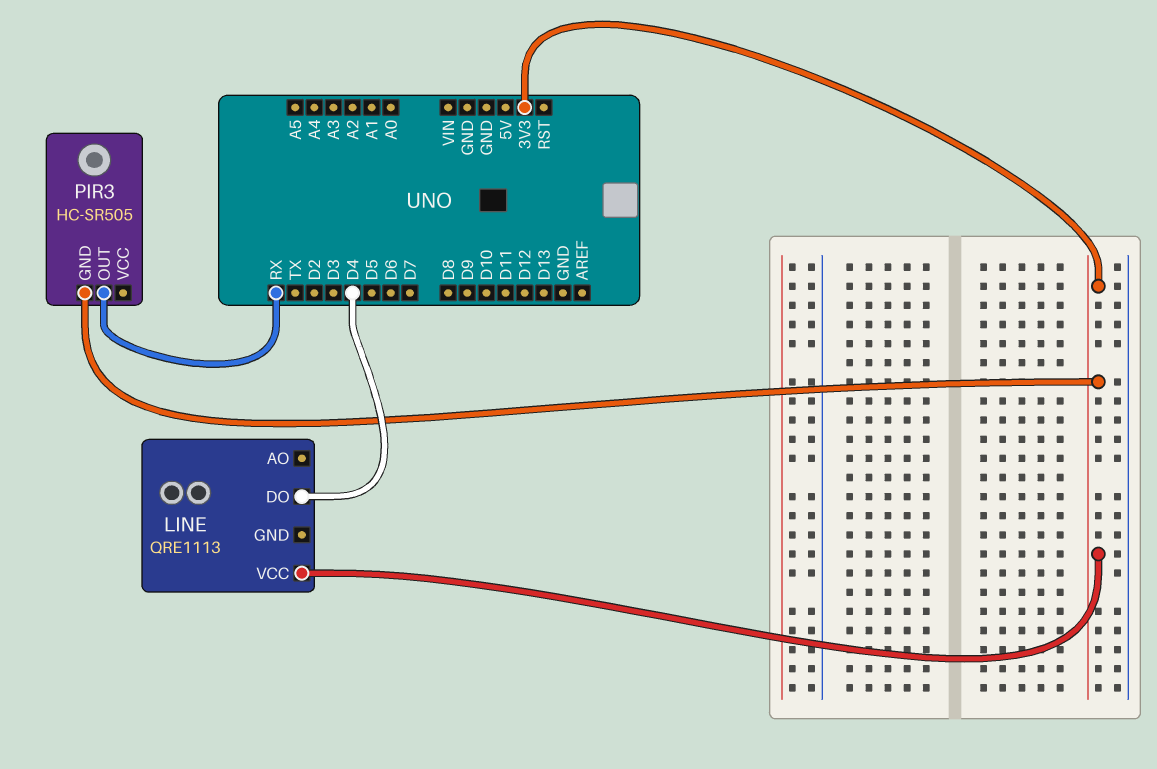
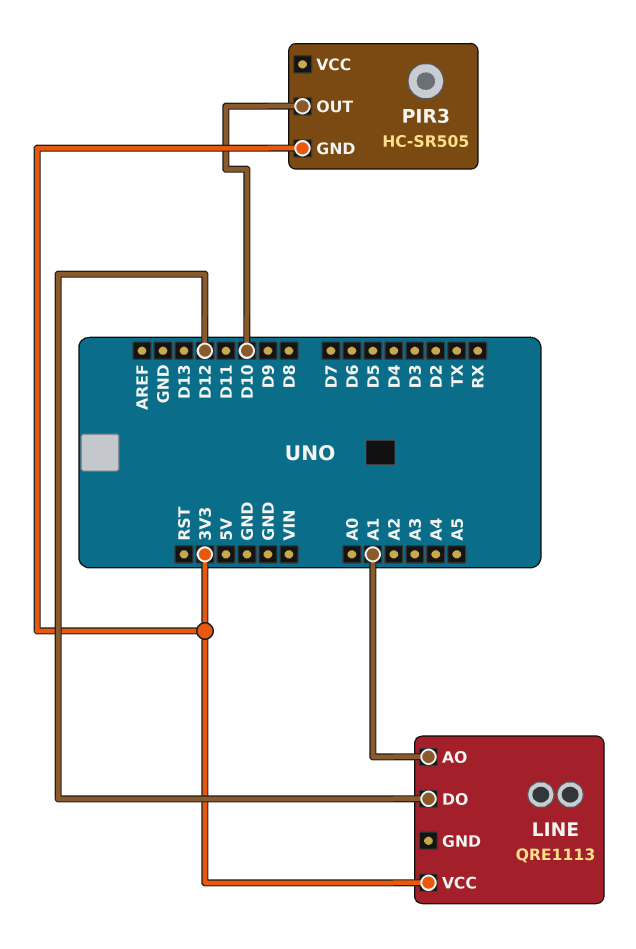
LINE pin AO: none -> A1
LINE pin DO: D4 -> D12
PIR3 pin OUT: RX -> D10

